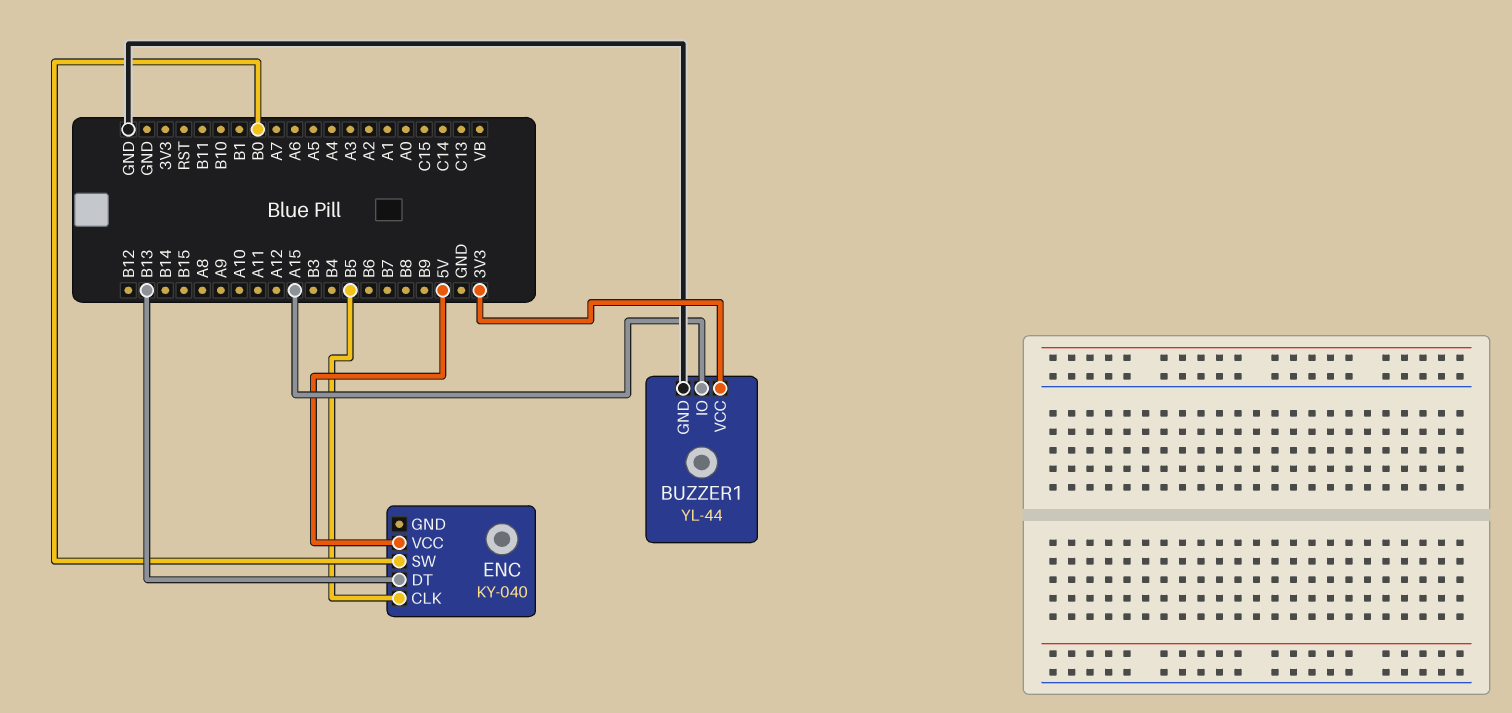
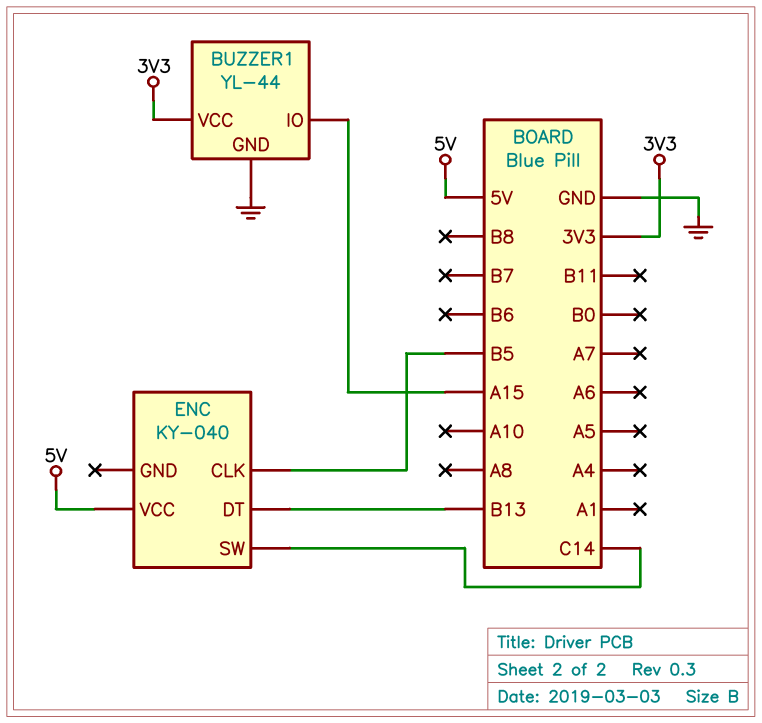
ENC pin SW: B0 -> C14

